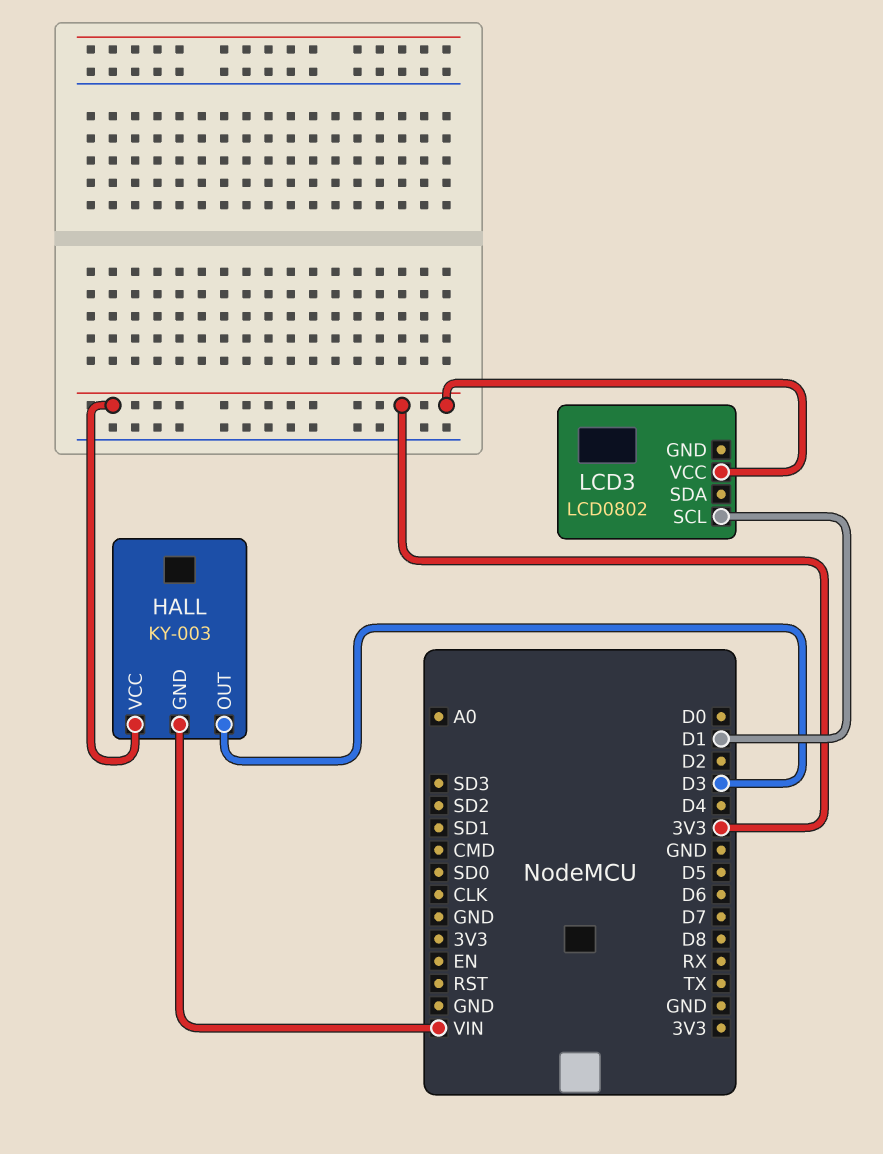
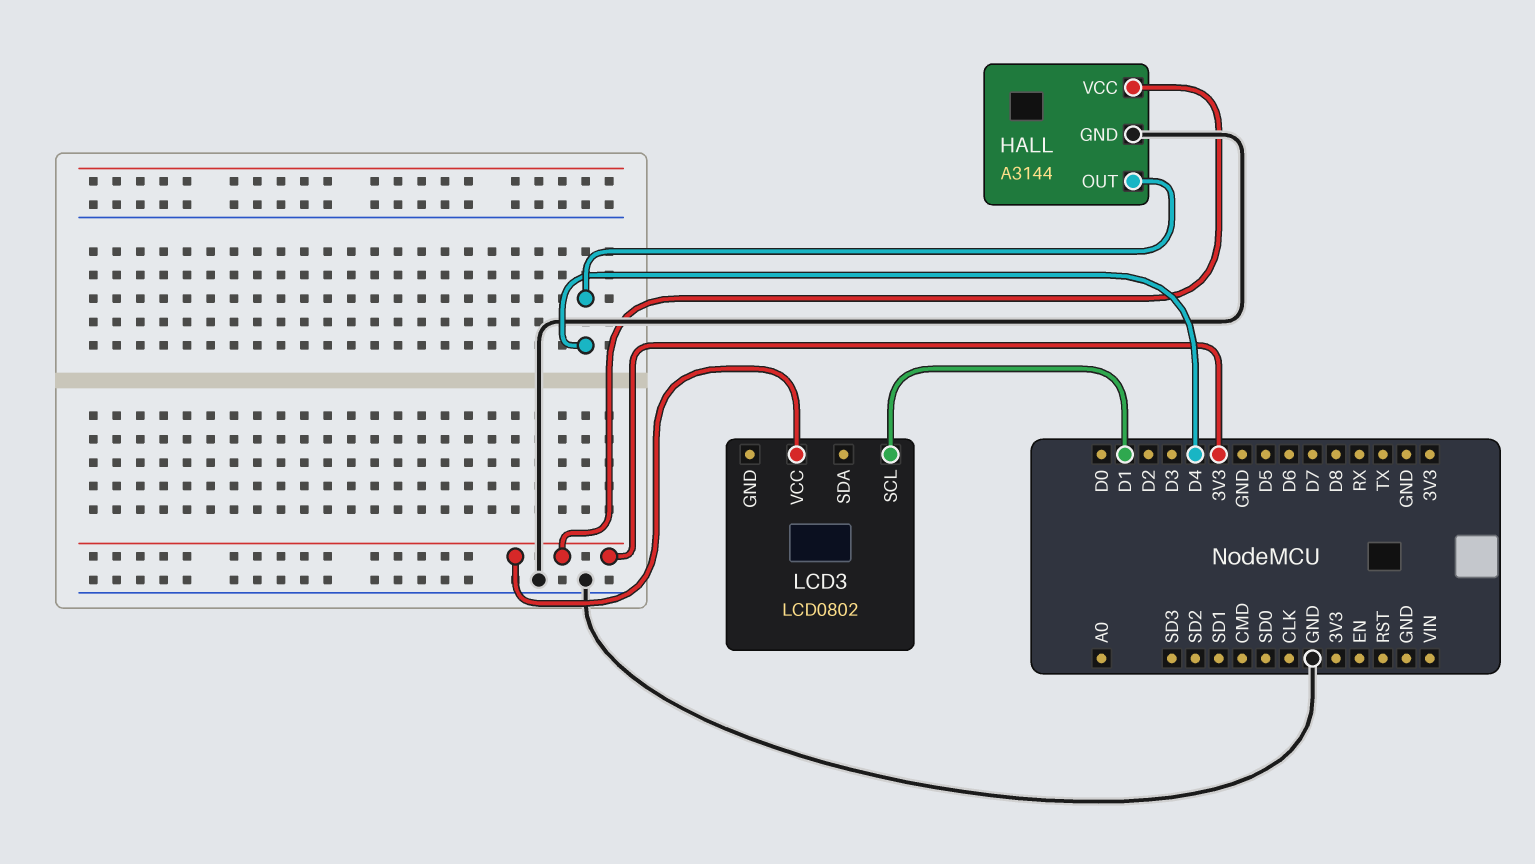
HALL: KY-003 -> A3144
HALL pin GND: VIN -> GND
HALL pin OUT: D3 -> D4

